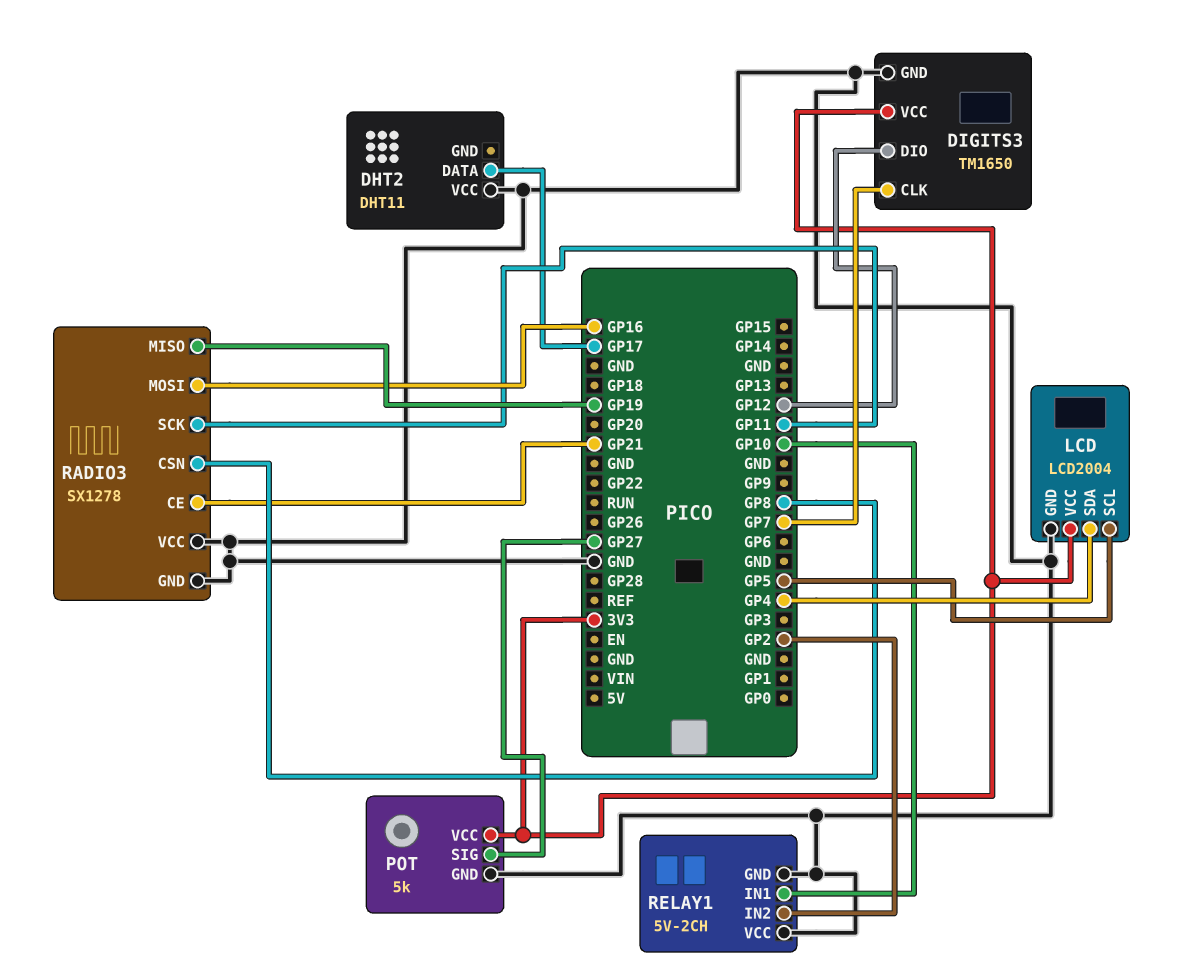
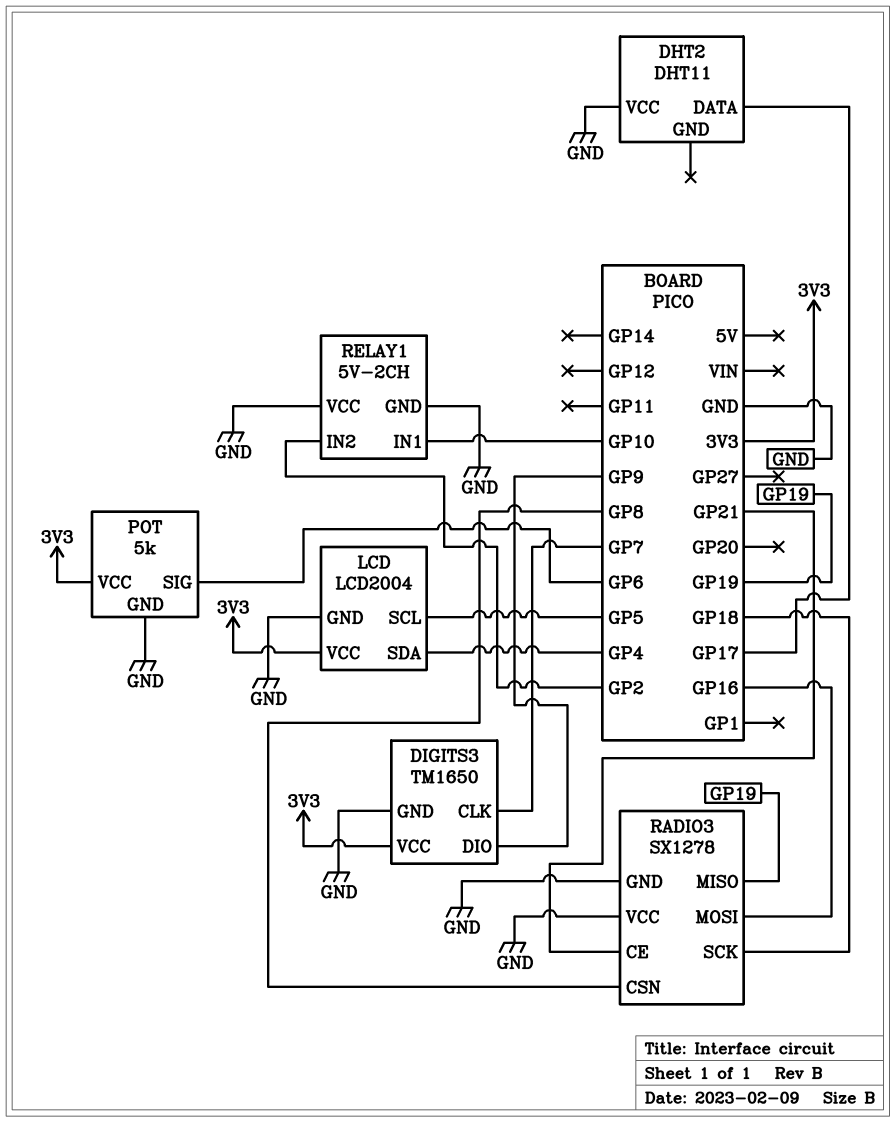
DIGITS3 pin DIO: GP12 -> GP9
POT pin SIG: GP27 -> GP6
RADIO3 pin SCK: GP11 -> GP18

